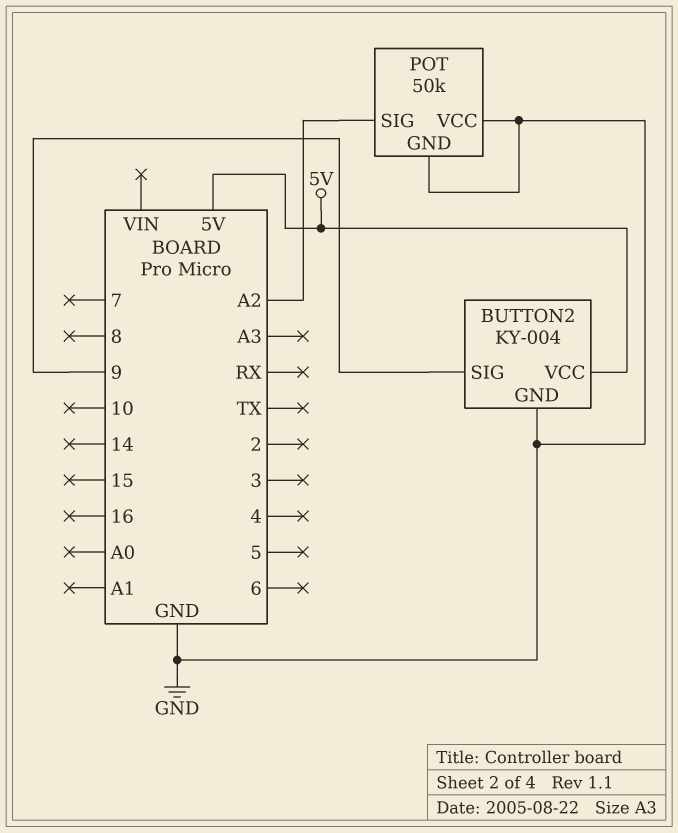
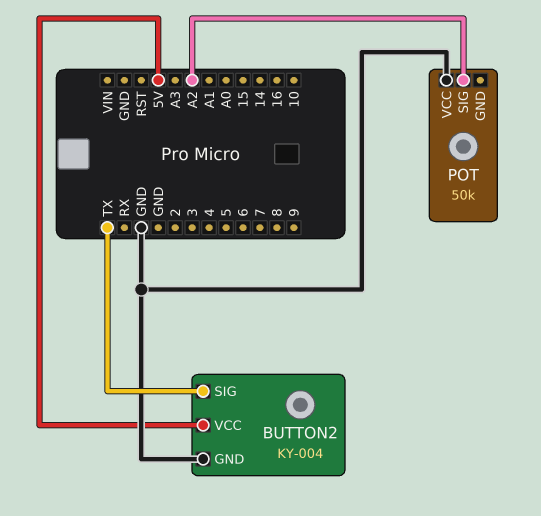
BUTTON2 pin SIG: 9 -> TX
POT pin GND: GND -> none

